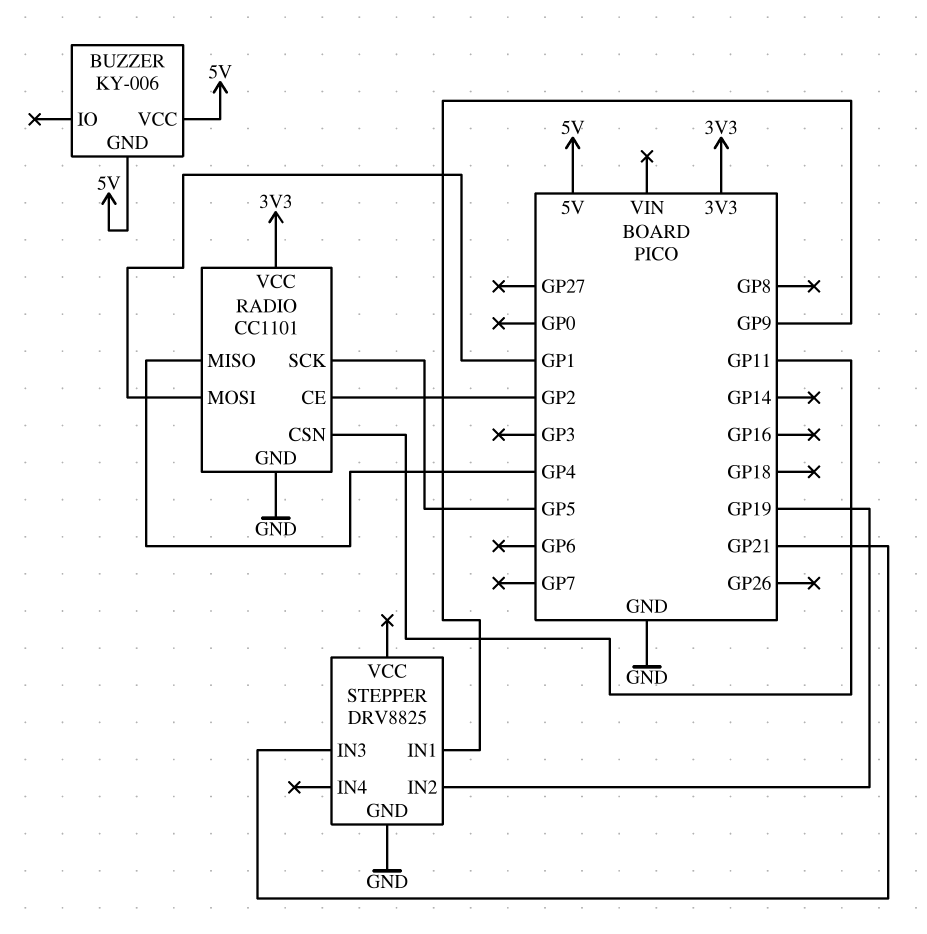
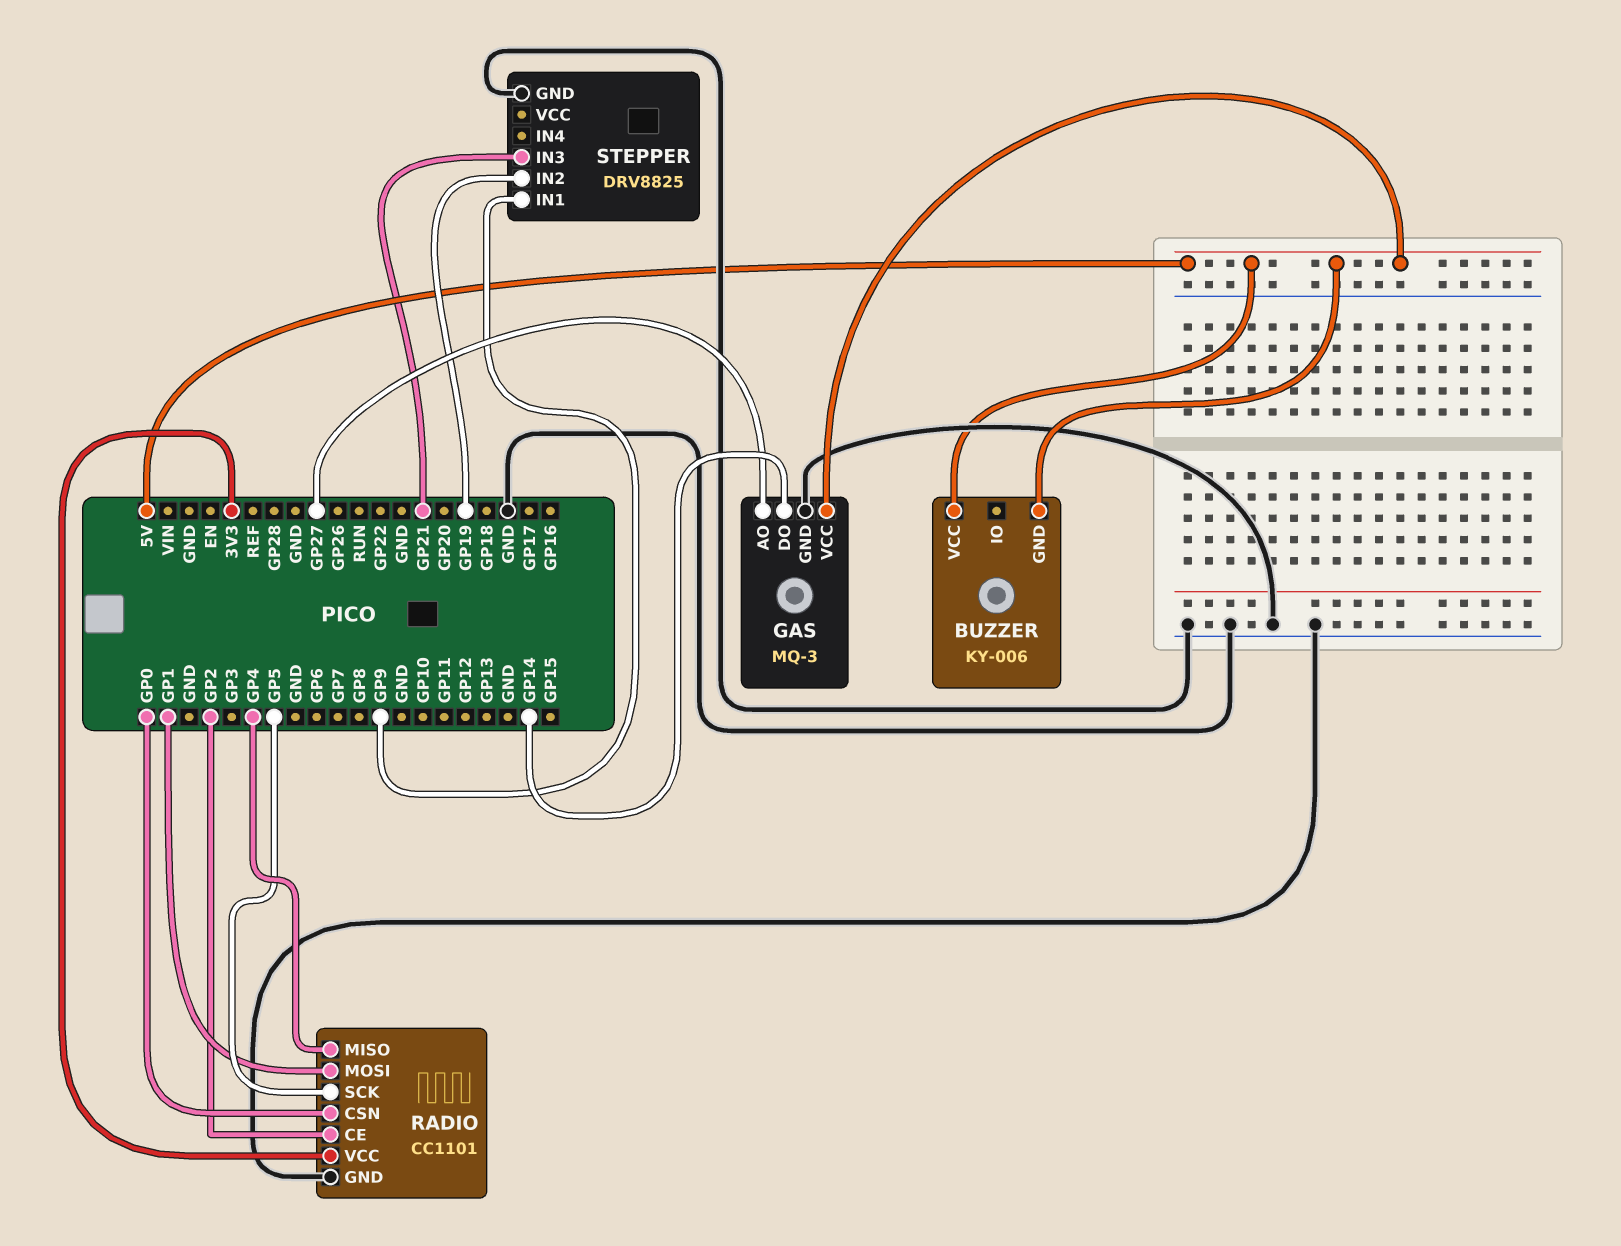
GAS: none -> MQ-3
GAS pin AO: none -> GP27
GAS pin DO: none -> GP14
GAS pin GND: none -> GND
GAS pin VCC: none -> 5V
RADIO pin CSN: GP11 -> GP0

